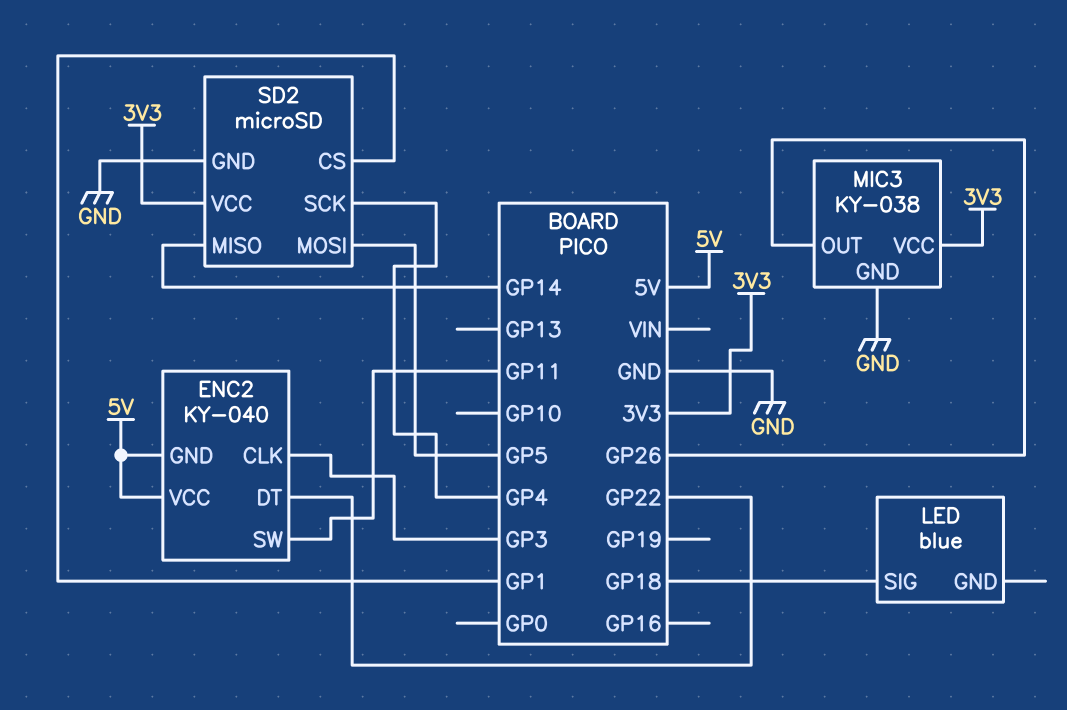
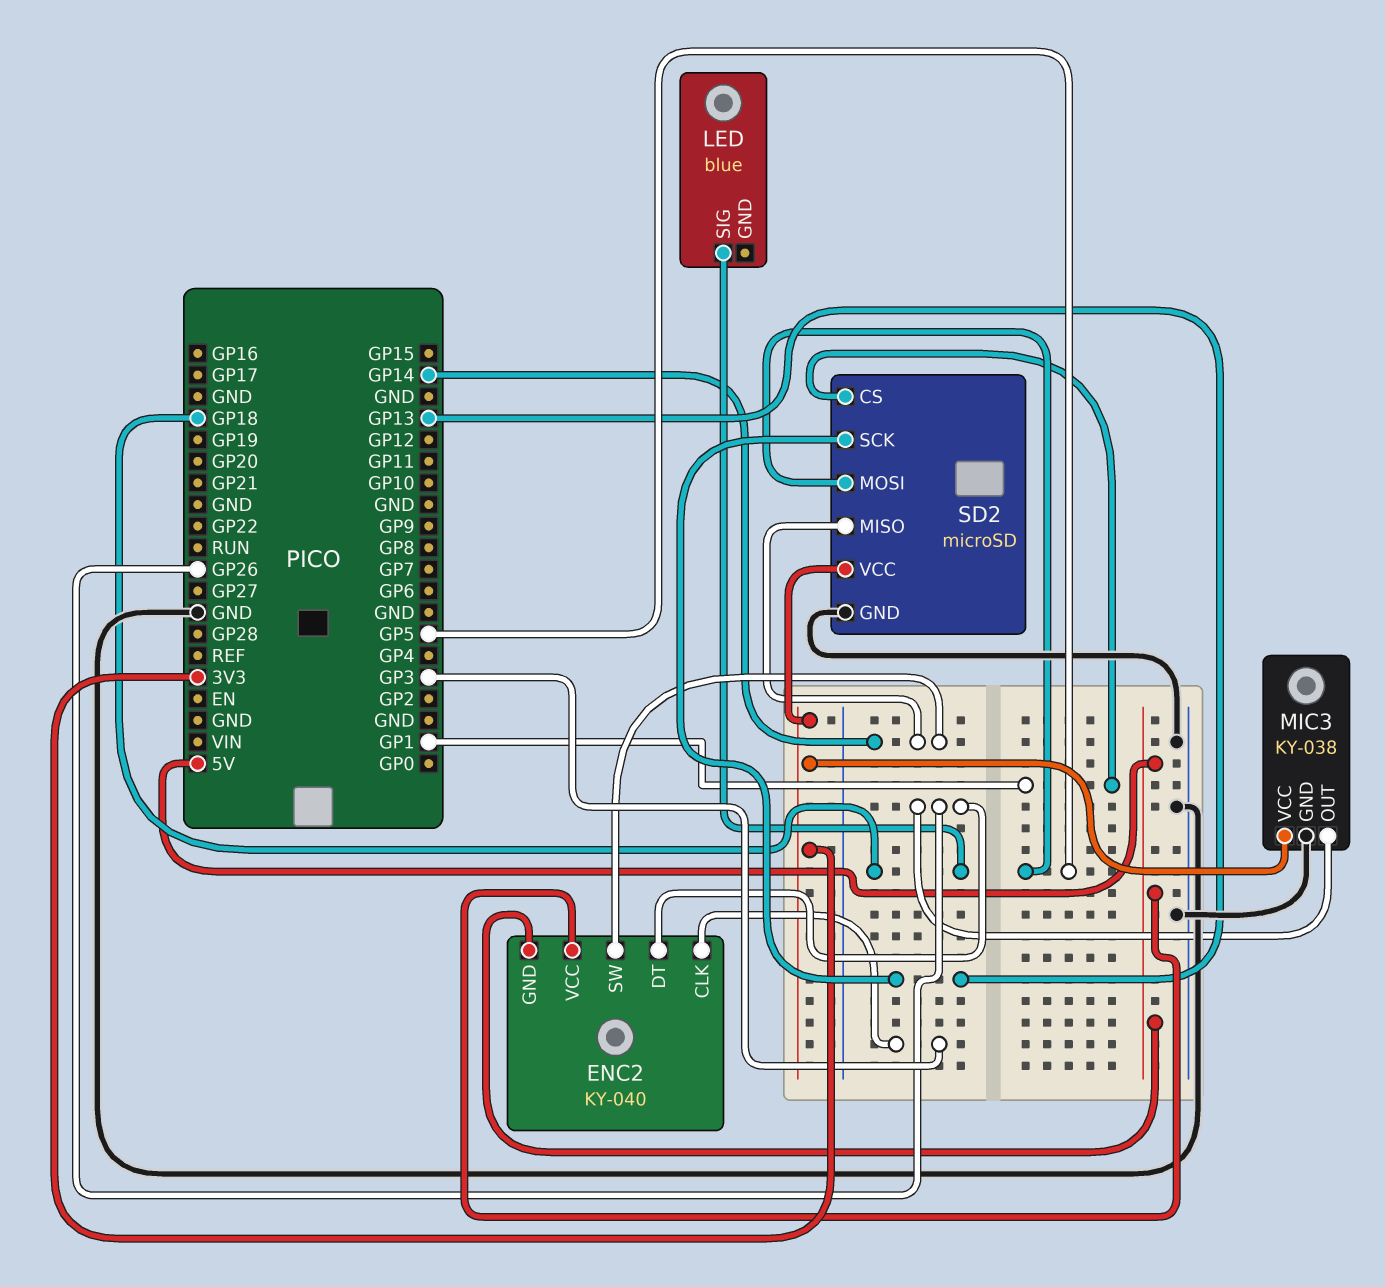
ENC2 pin DT: GP22 -> GP26
ENC2 pin SW: GP11 -> GP14
SD2 pin SCK: GP4 -> GP13

